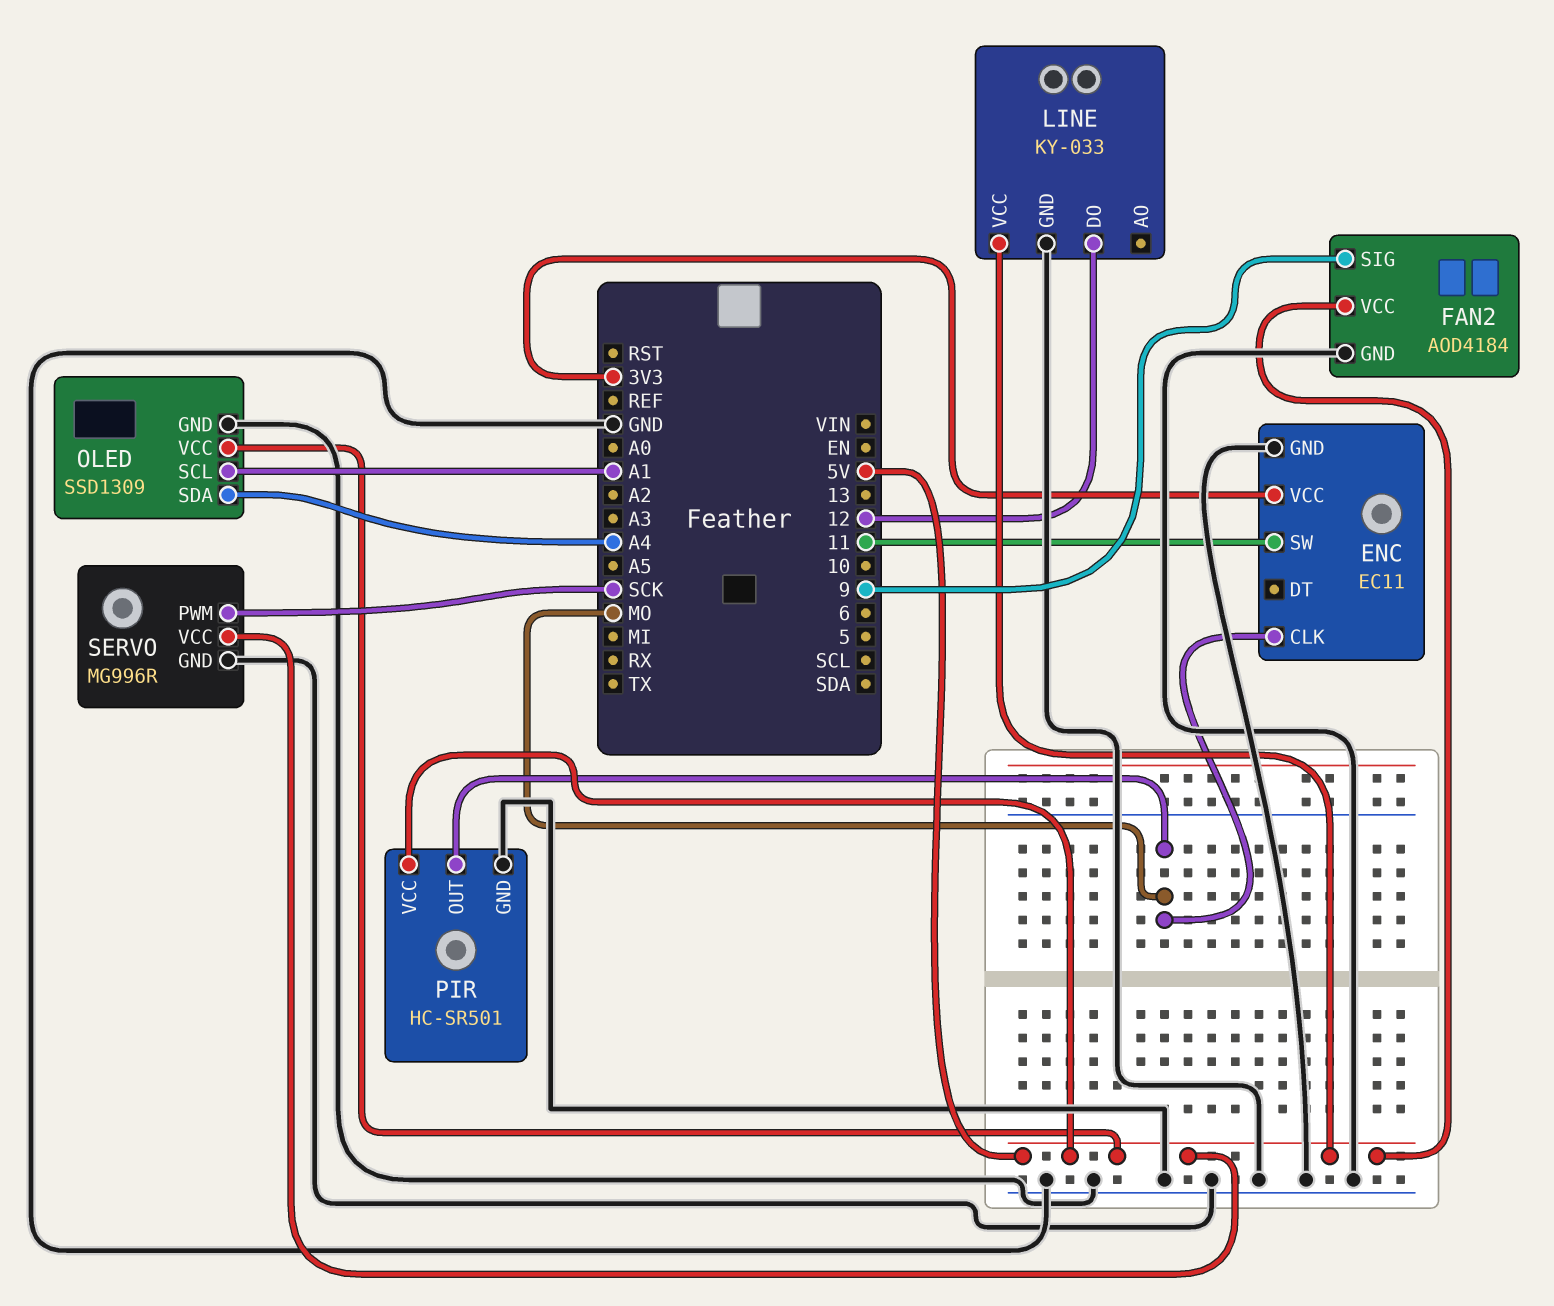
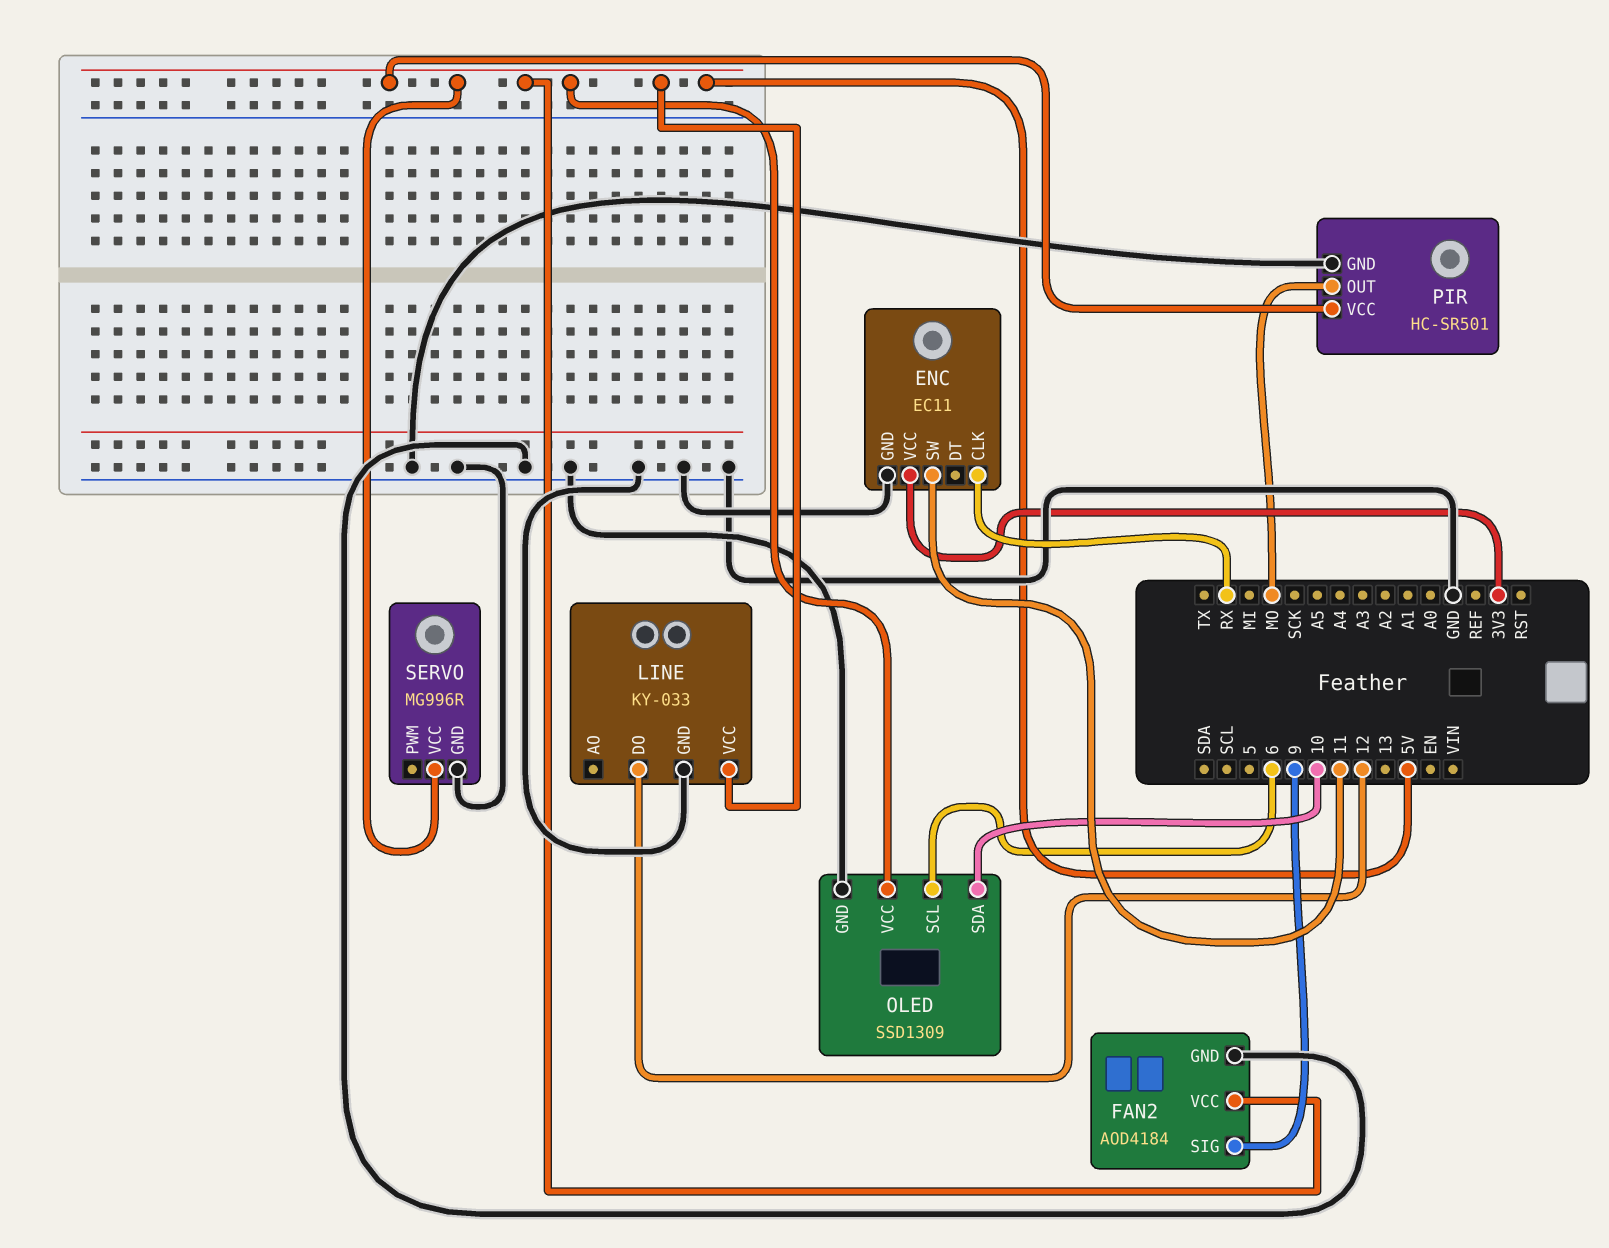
ENC pin CLK: MO -> RX
OLED pin SCL: A1 -> 6
OLED pin SDA: A4 -> 10
SERVO pin PWM: SCK -> none

